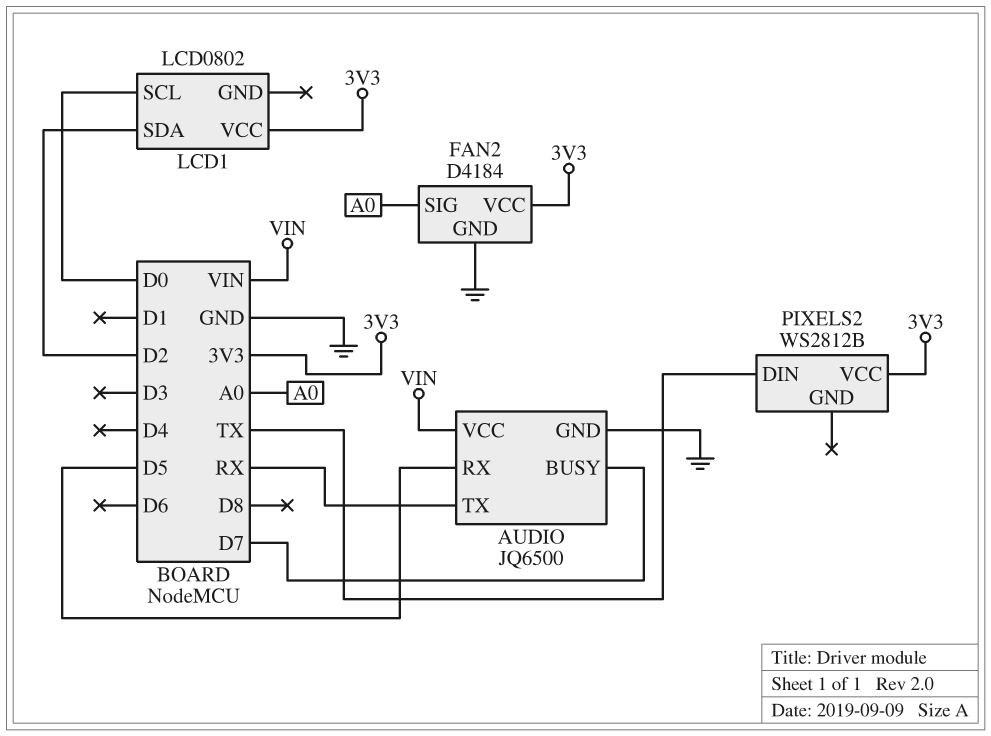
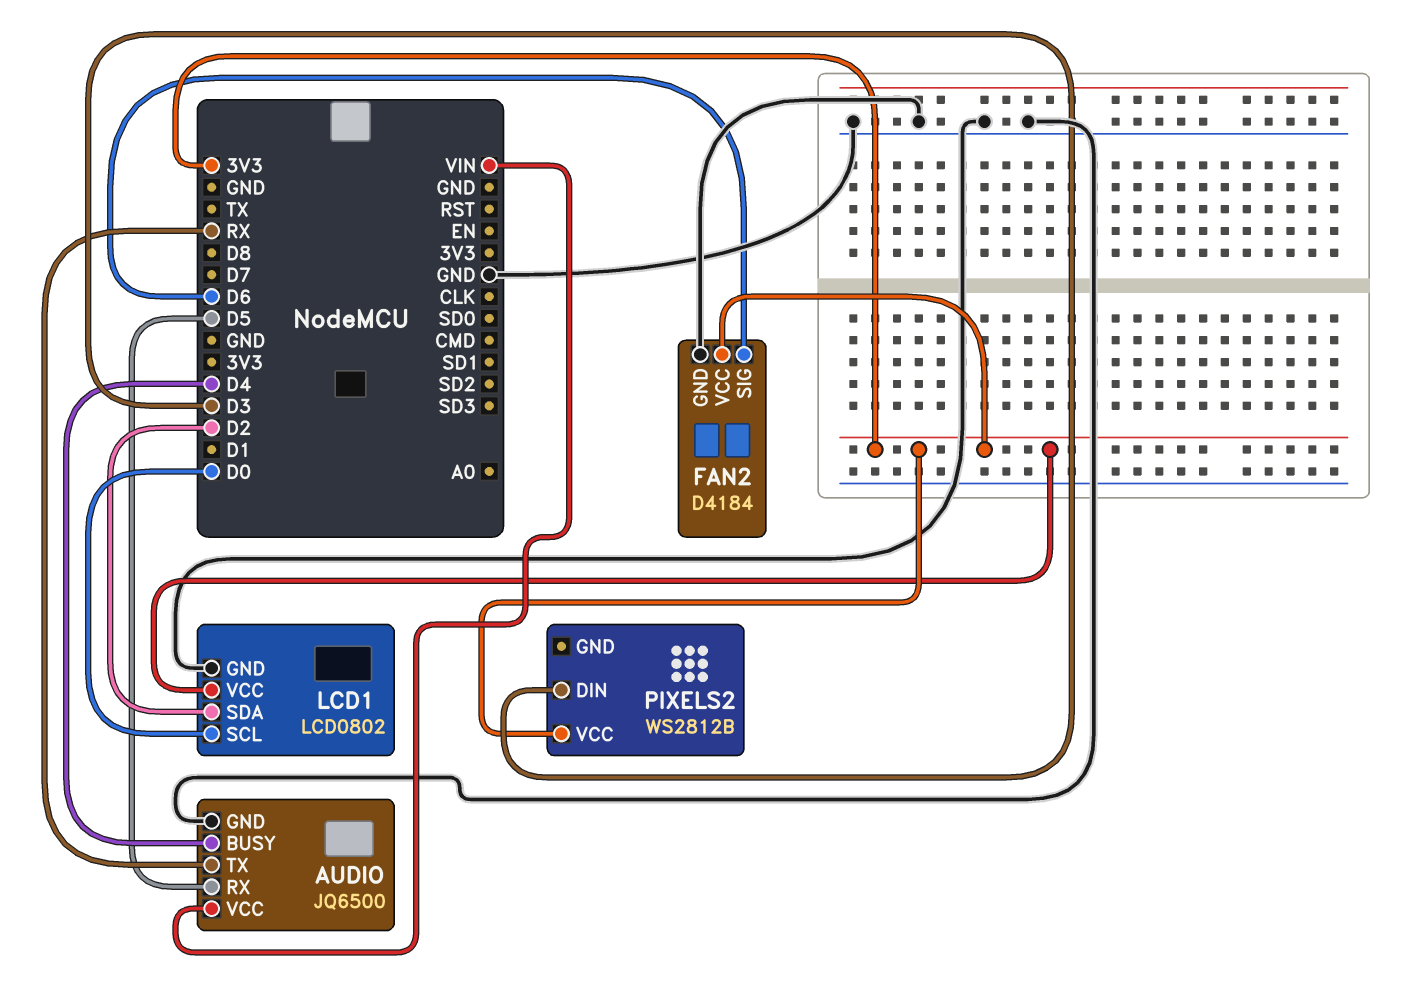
AUDIO pin BUSY: D7 -> D4
FAN2 pin SIG: A0 -> D6
LCD1 pin GND: none -> GND
PIXELS2 pin DIN: TX -> D3

